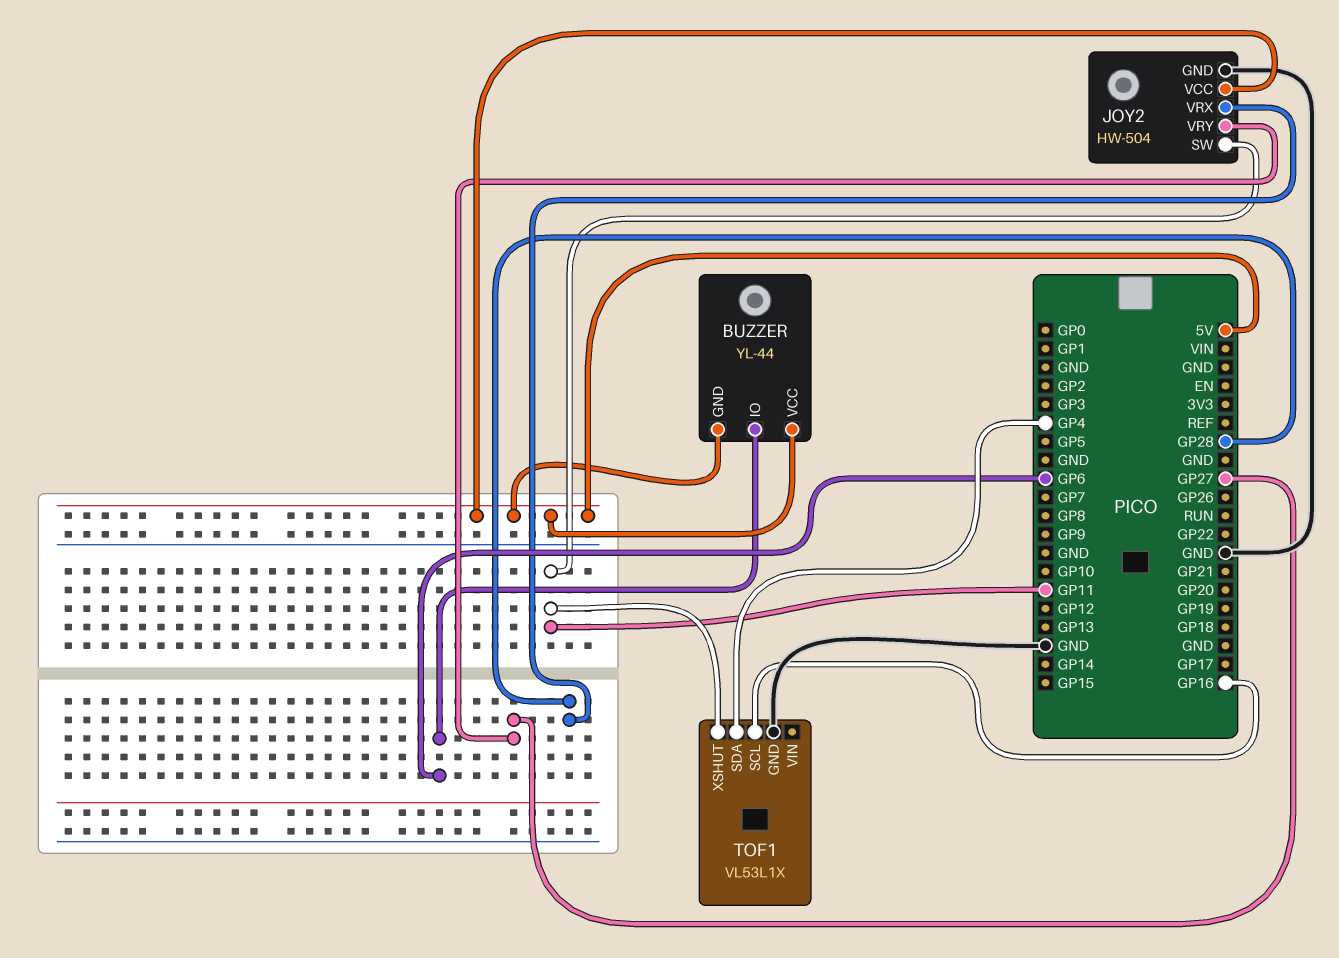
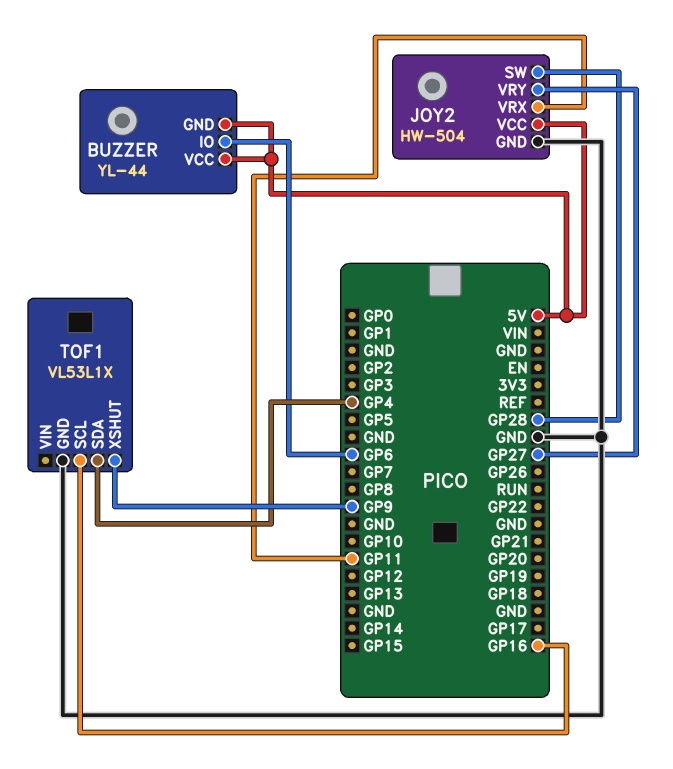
JOY2 pin SW: GP11 -> GP28
JOY2 pin VRX: GP28 -> GP11
TOF1 pin XSHUT: GP11 -> GP9

